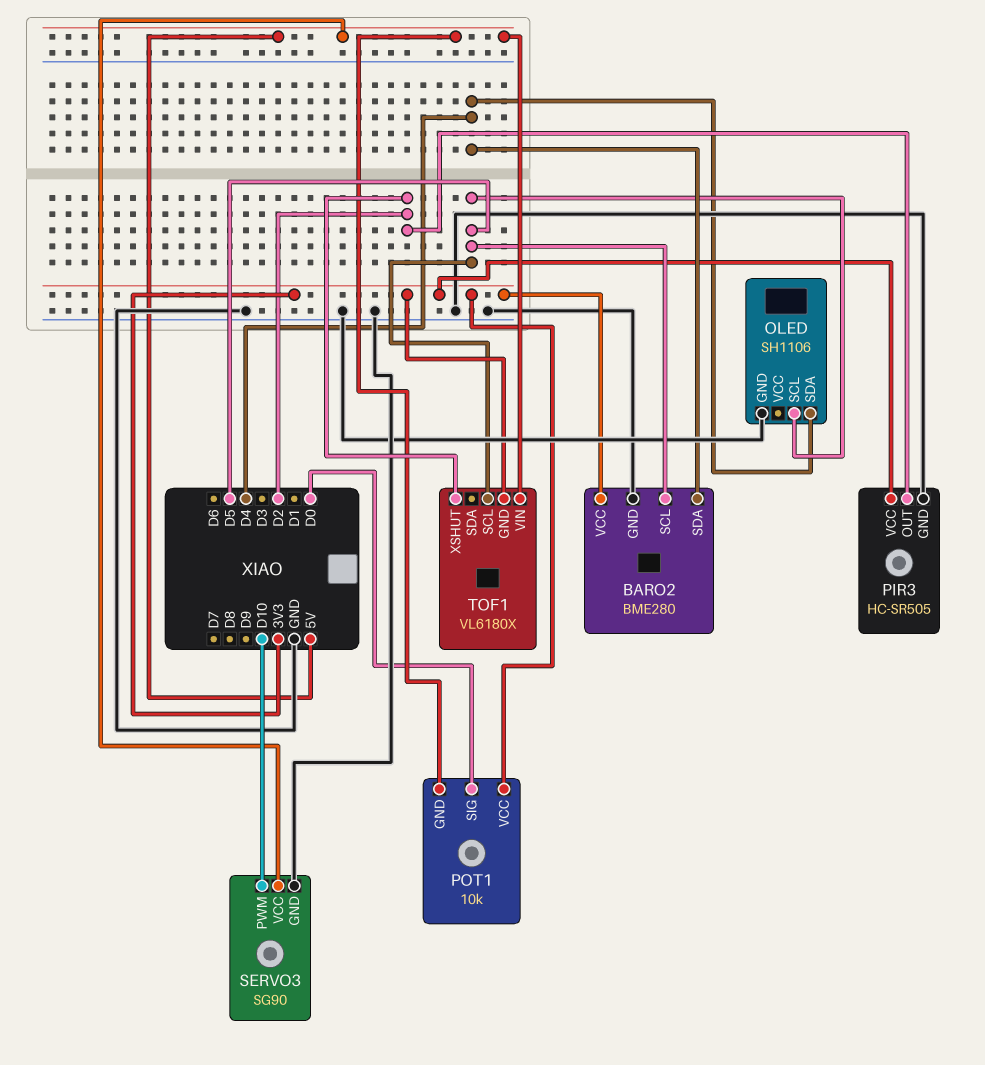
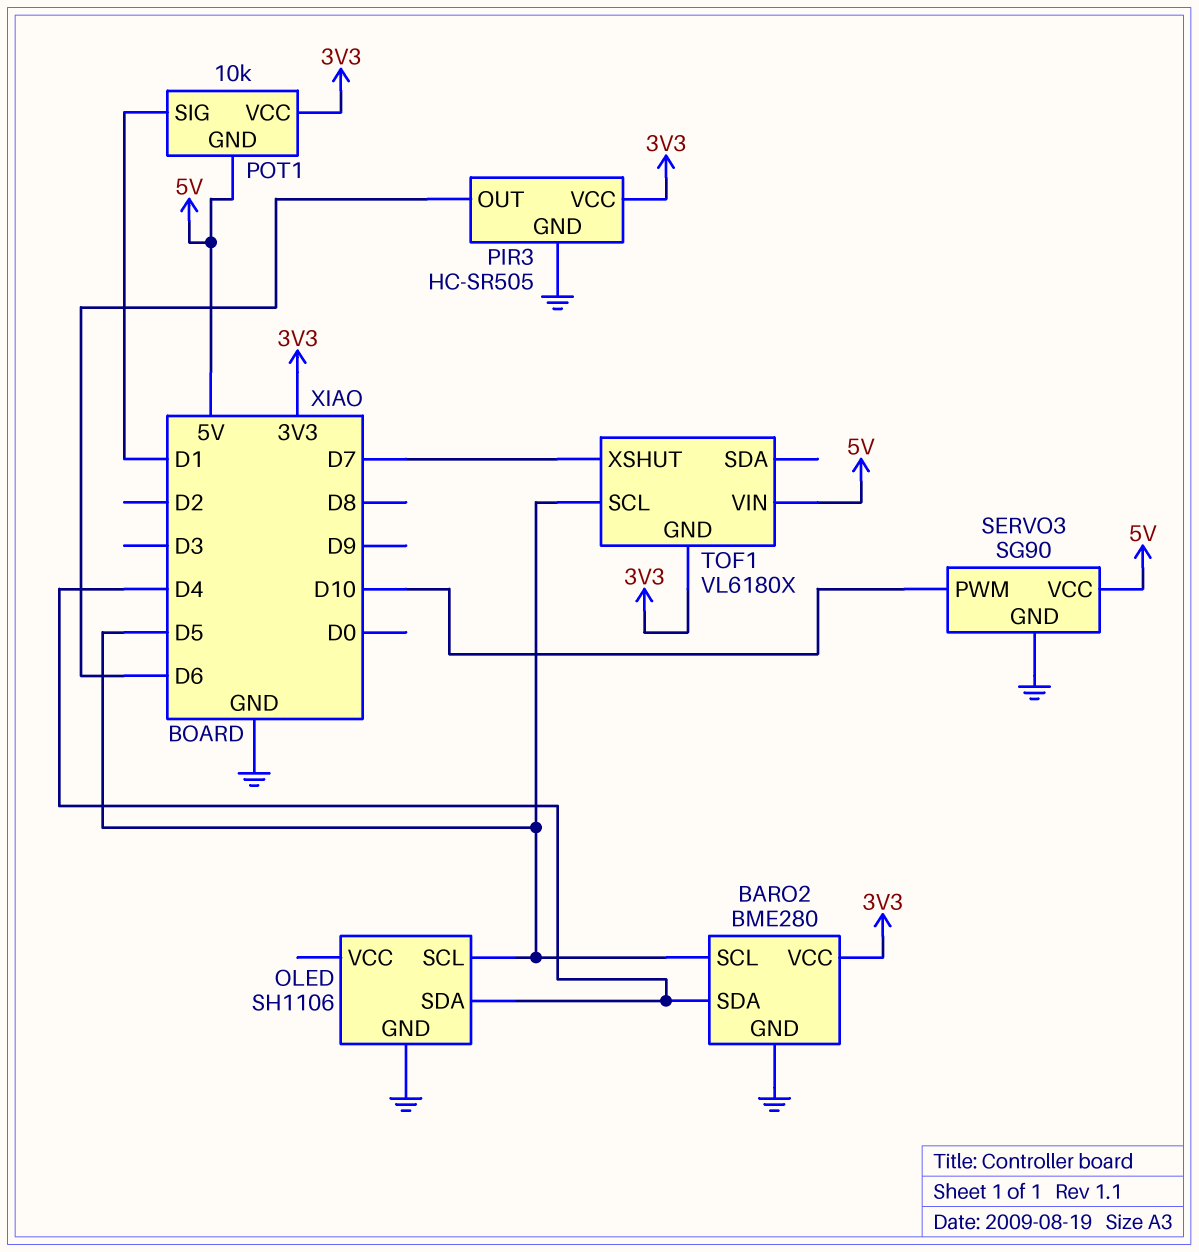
PIR3 pin OUT: D2 -> D6
POT1 pin SIG: D0 -> D1
TOF1 pin XSHUT: D2 -> D7

